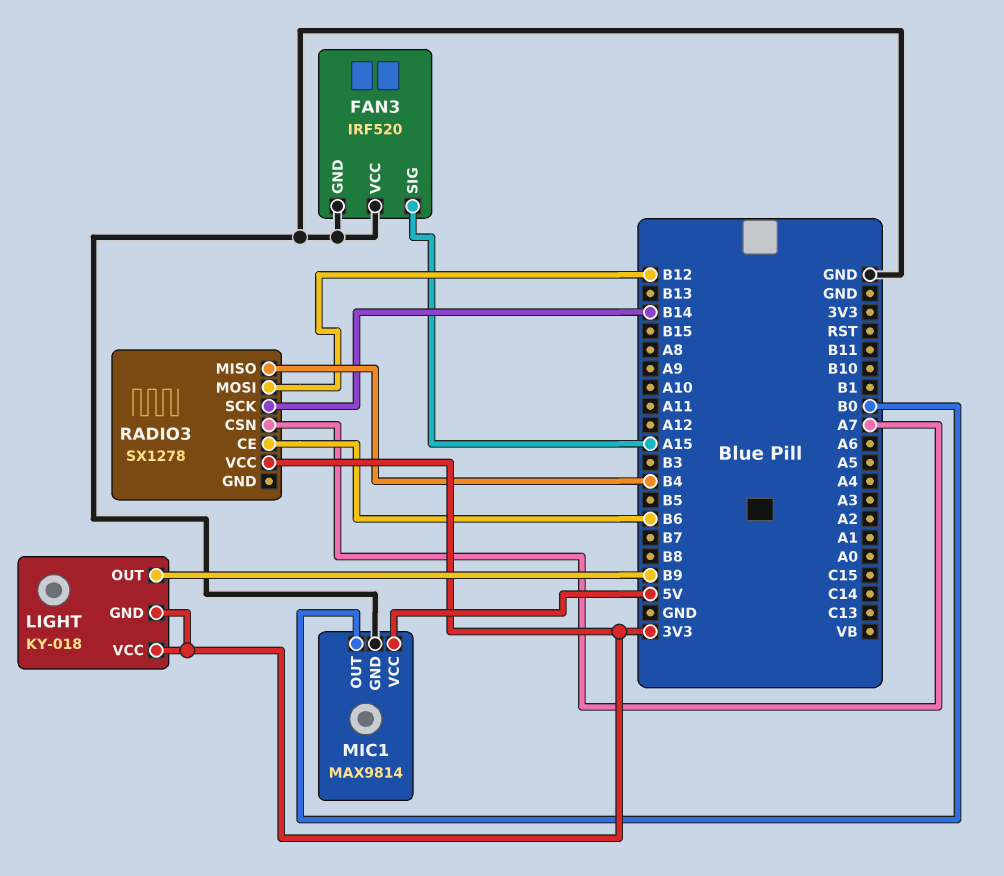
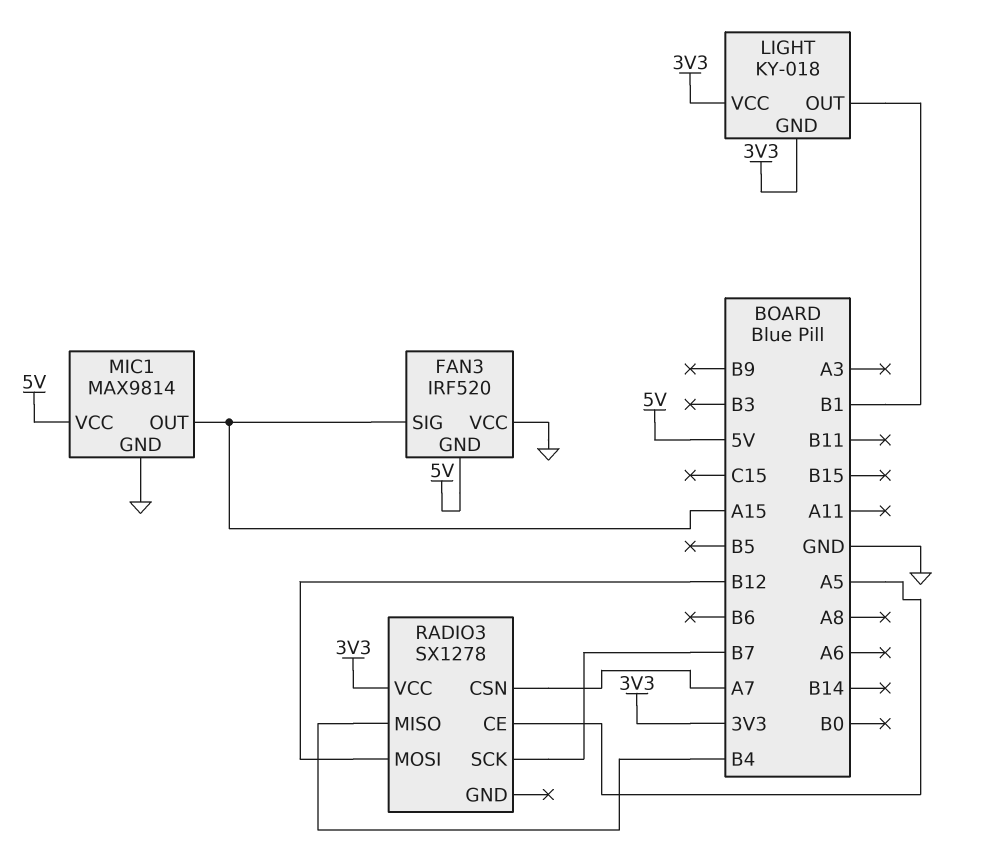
FAN3 pin GND: GND -> 5V
LIGHT pin OUT: B9 -> B1
MIC1 pin OUT: B0 -> A15
RADIO3 pin CE: B6 -> A5
RADIO3 pin SCK: B14 -> B7

